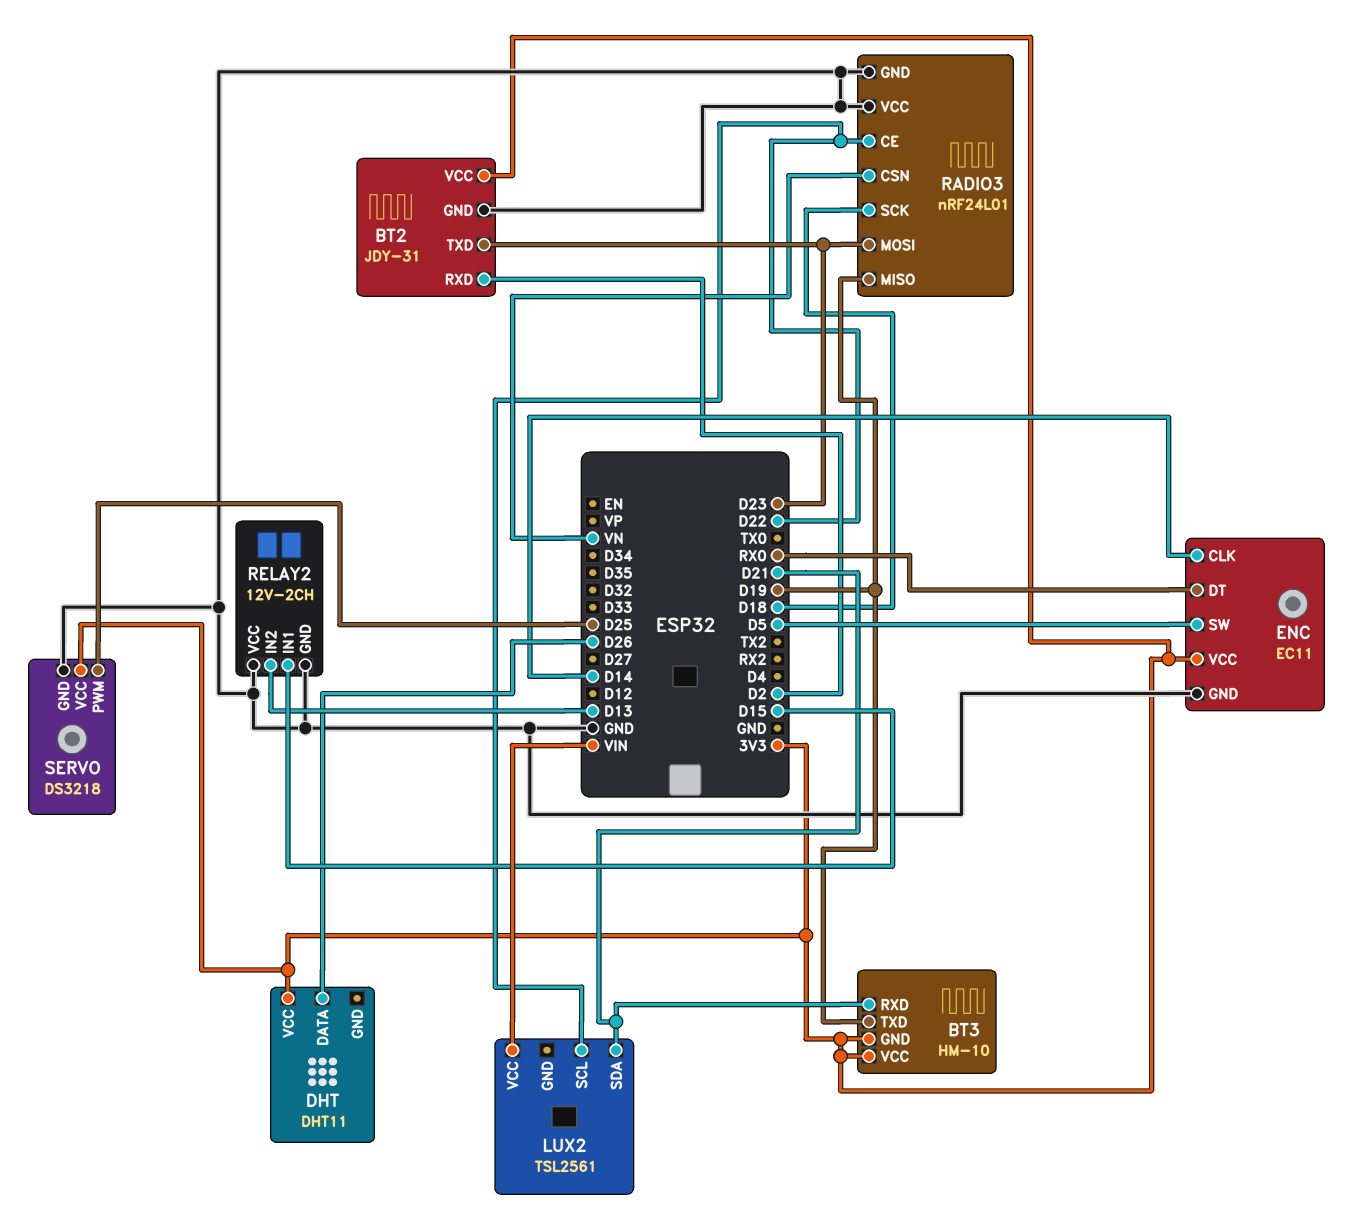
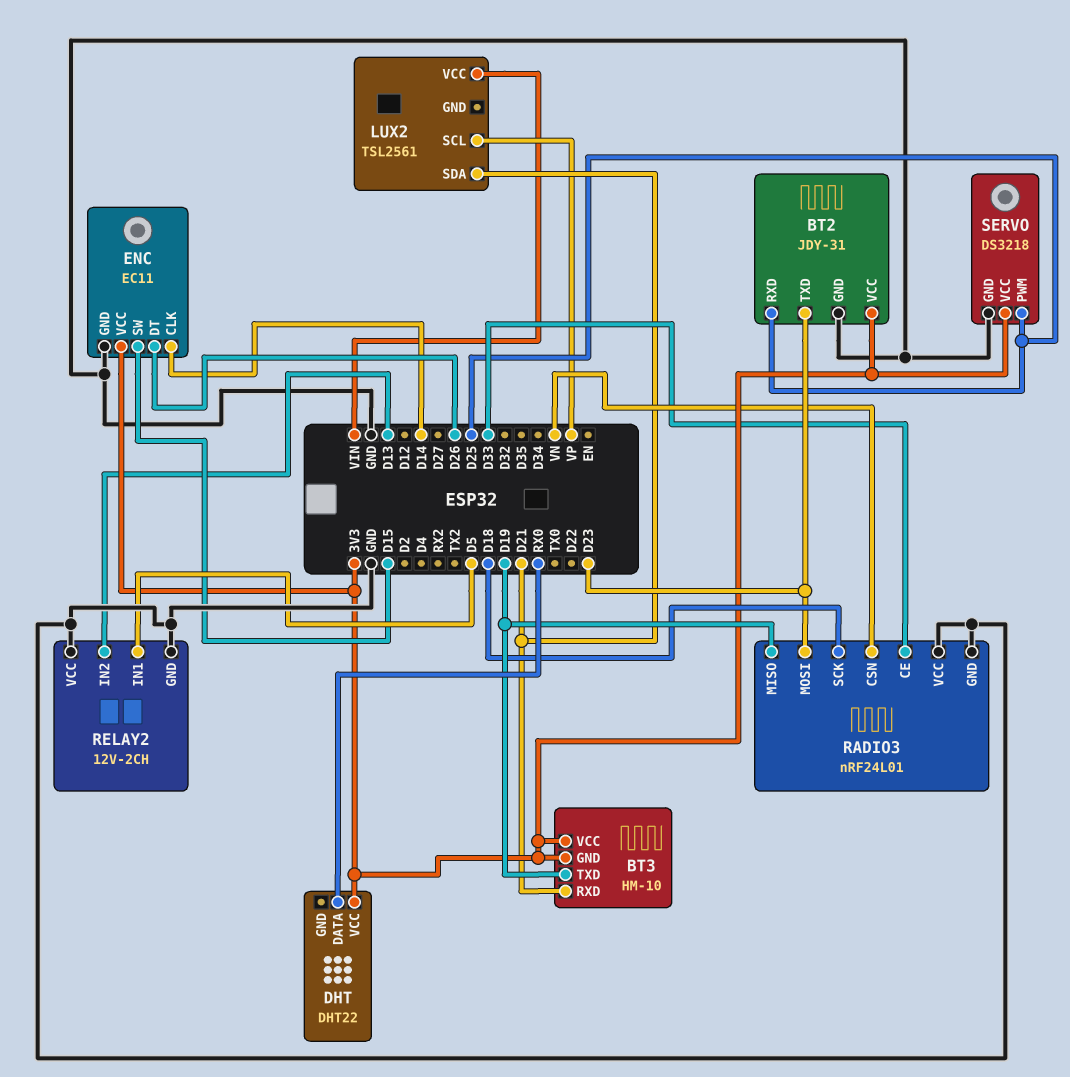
BT2 pin RXD: D2 -> D25
DHT: DHT11 -> DHT22
DHT pin DATA: D26 -> RX0
ENC pin DT: RX0 -> D26
ENC pin SW: D5 -> D15
LUX2 pin SCL: D22 -> VP
RADIO3 pin CE: D22 -> D33
RELAY2 pin IN1: D15 -> D5

